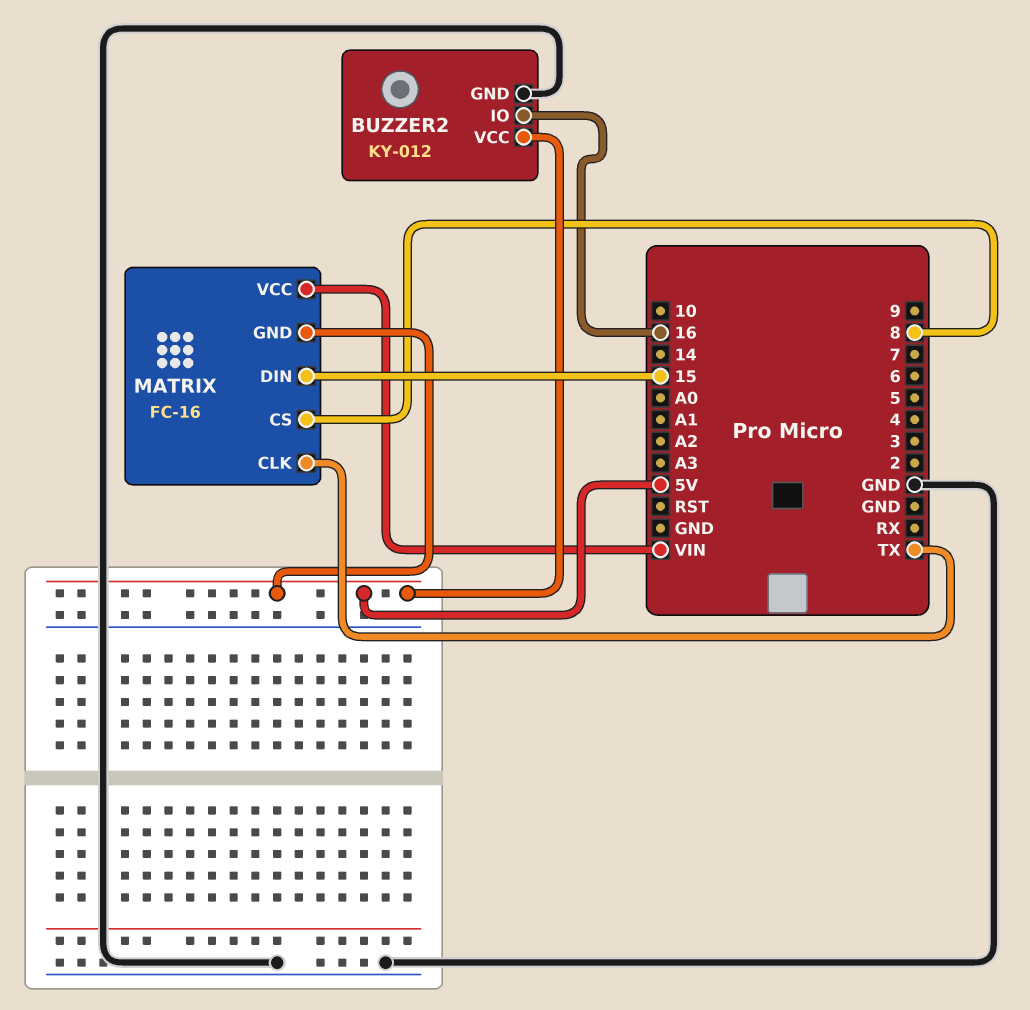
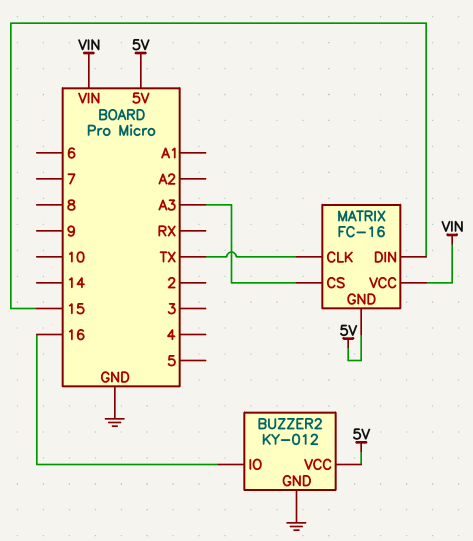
MATRIX pin CS: 8 -> A3

